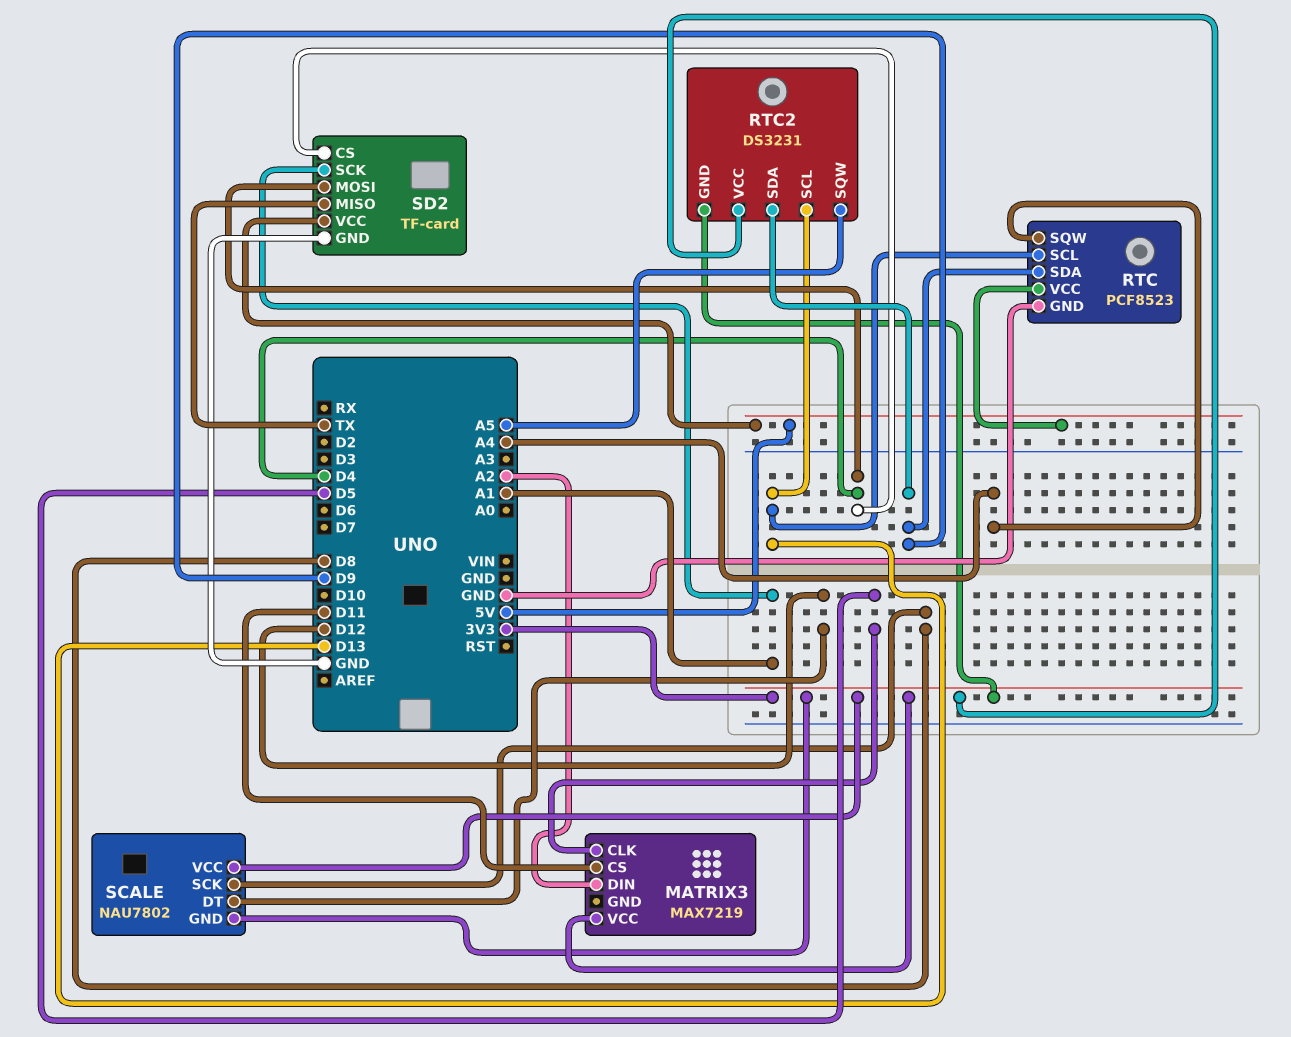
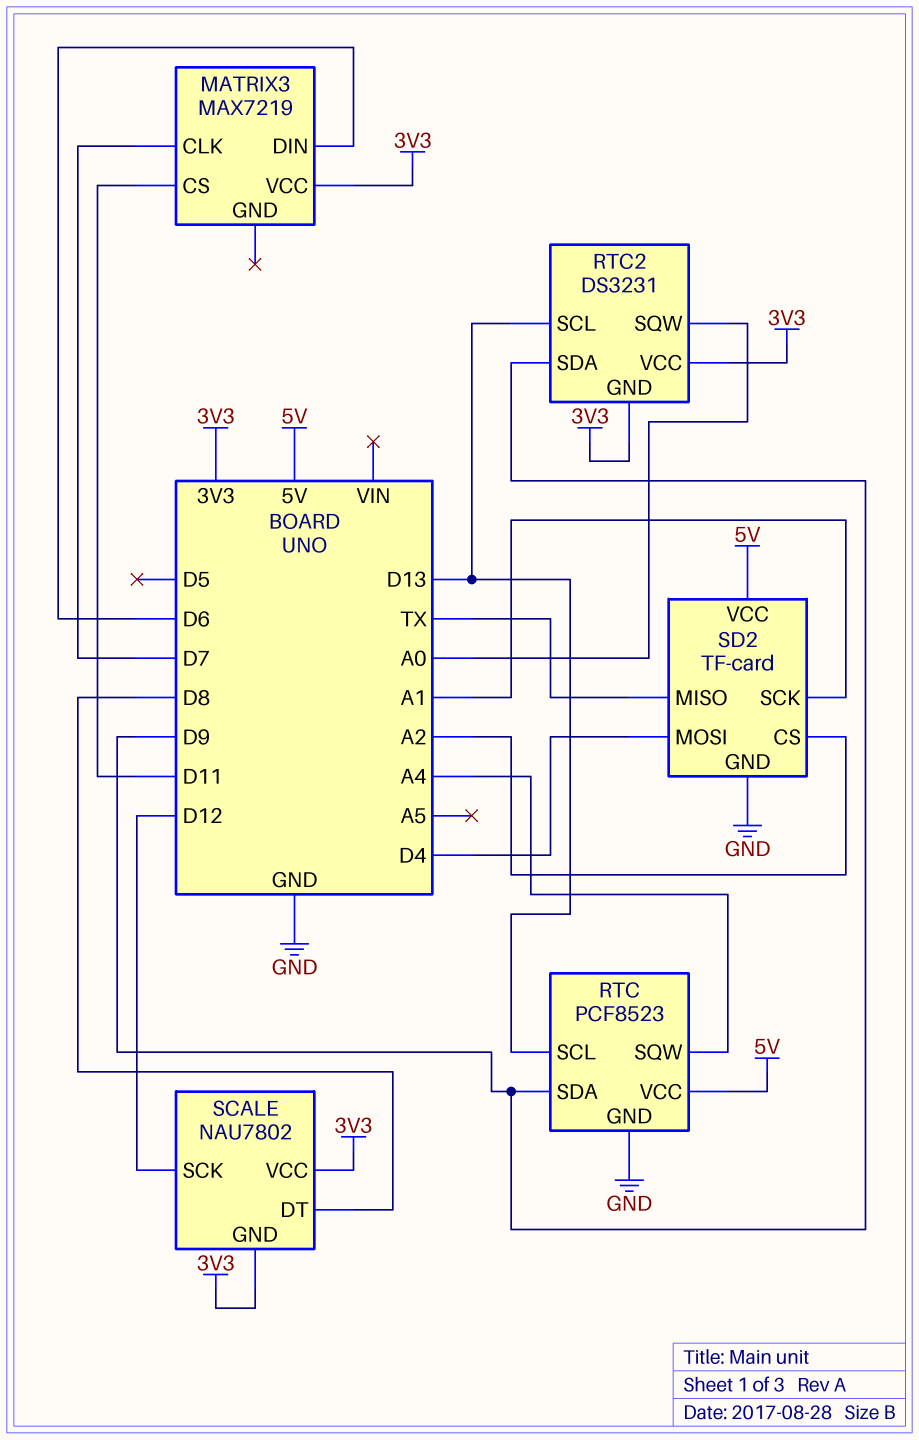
MATRIX3 pin CLK: D5 -> D7
MATRIX3 pin DIN: A2 -> D6
RTC2 pin SQW: A5 -> A0
SCALE pin DT: D12 -> D8
SCALE pin SCK: D8 -> D12
SD2 pin CS: D4 -> A2

